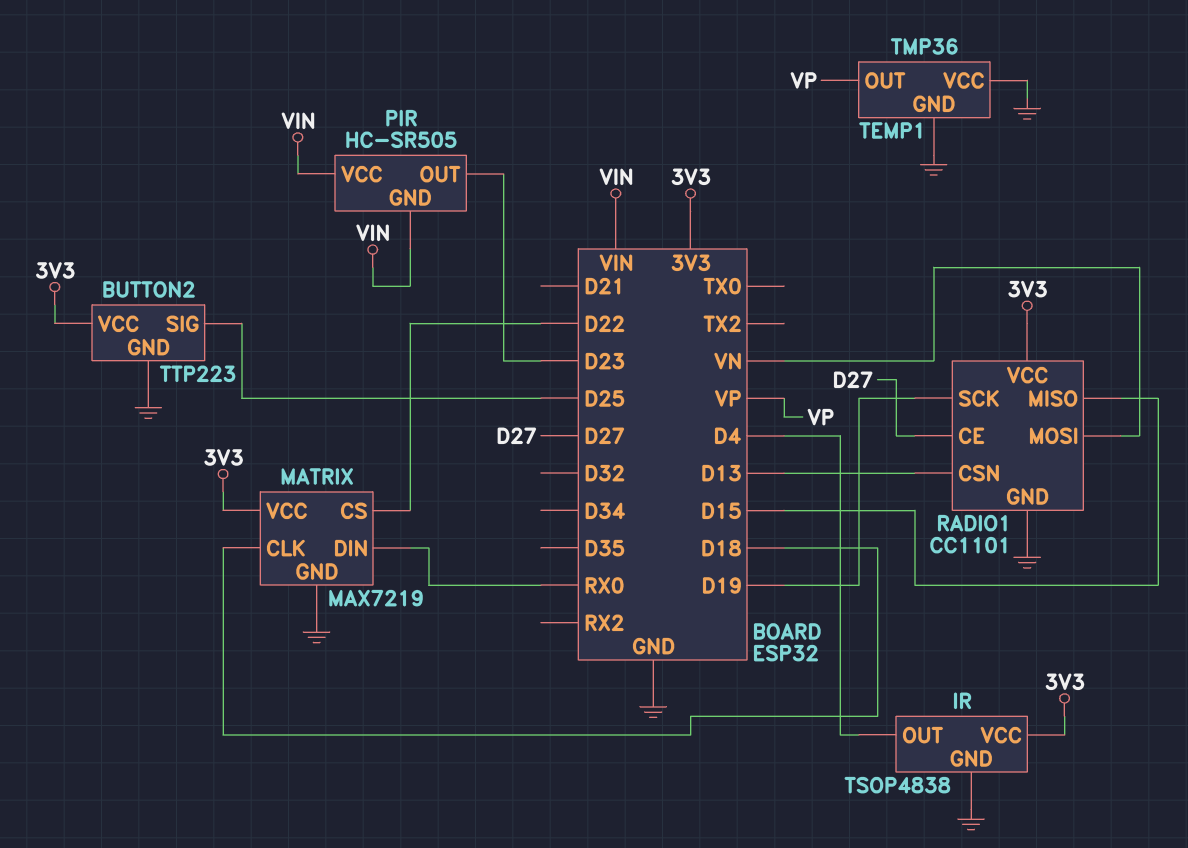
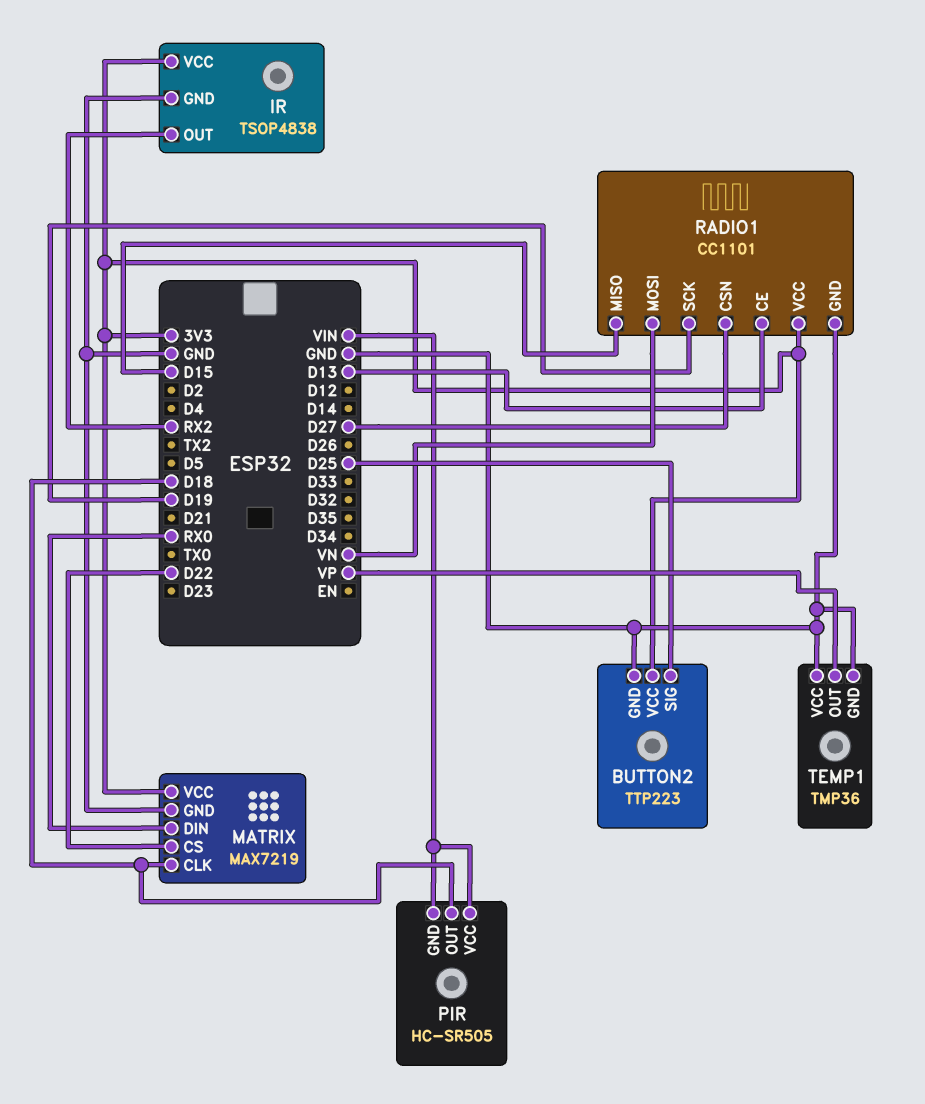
IR pin OUT: D4 -> RX2
PIR pin OUT: D23 -> D18
RADIO1 pin CE: D27 -> D13
RADIO1 pin CSN: D13 -> D27

